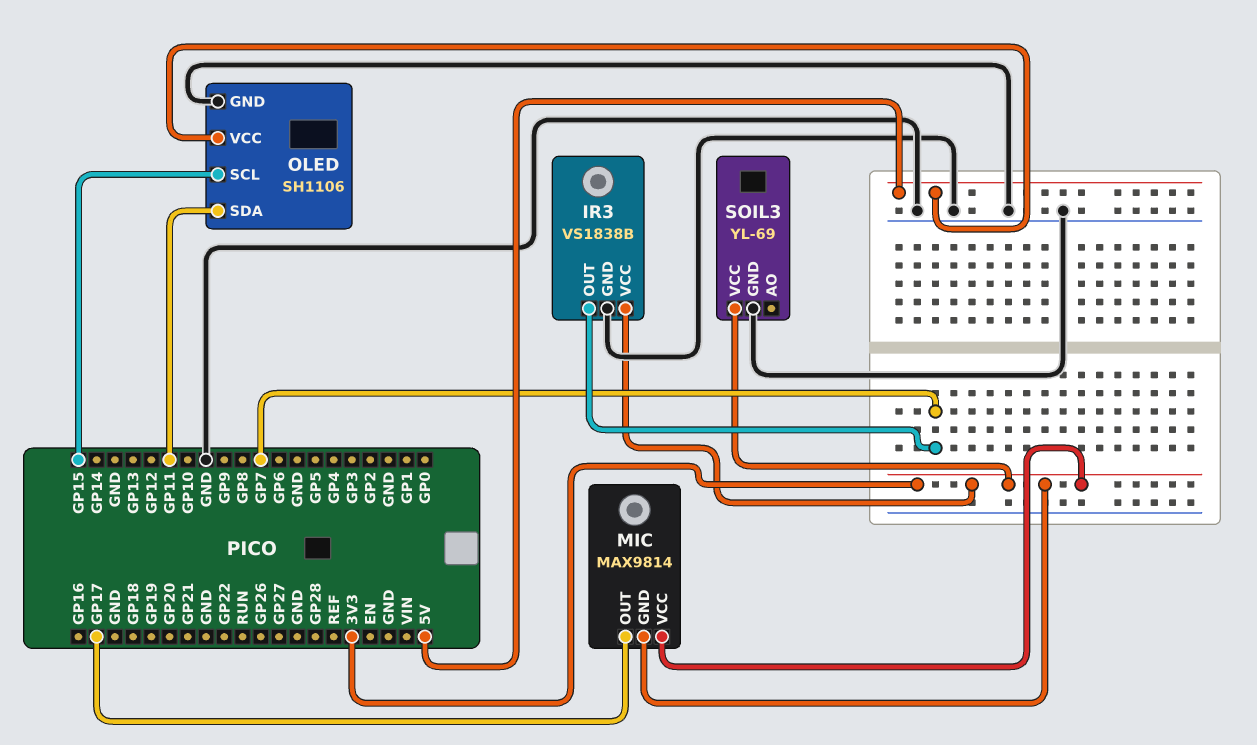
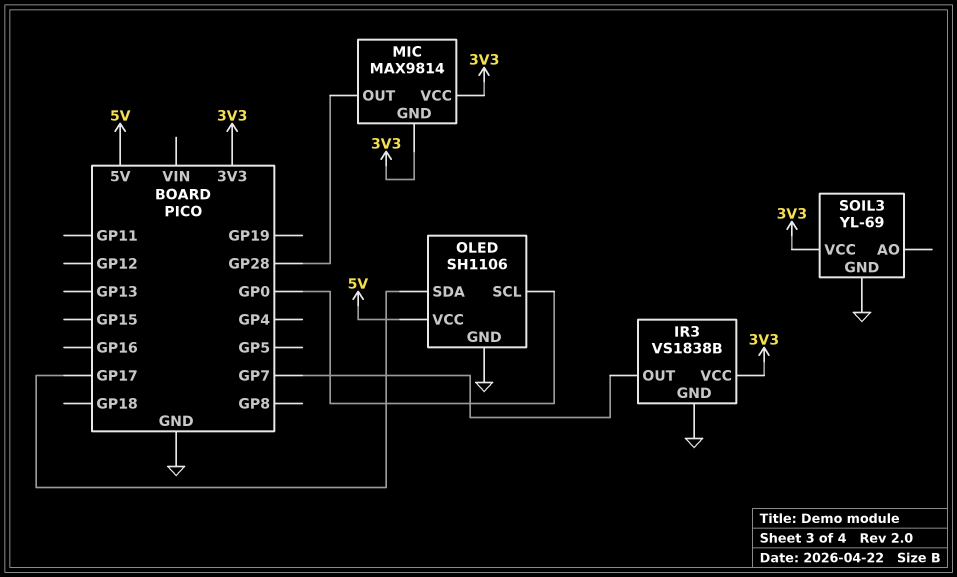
MIC pin OUT: GP17 -> GP28
OLED pin SCL: GP15 -> GP0
OLED pin SDA: GP11 -> GP17

